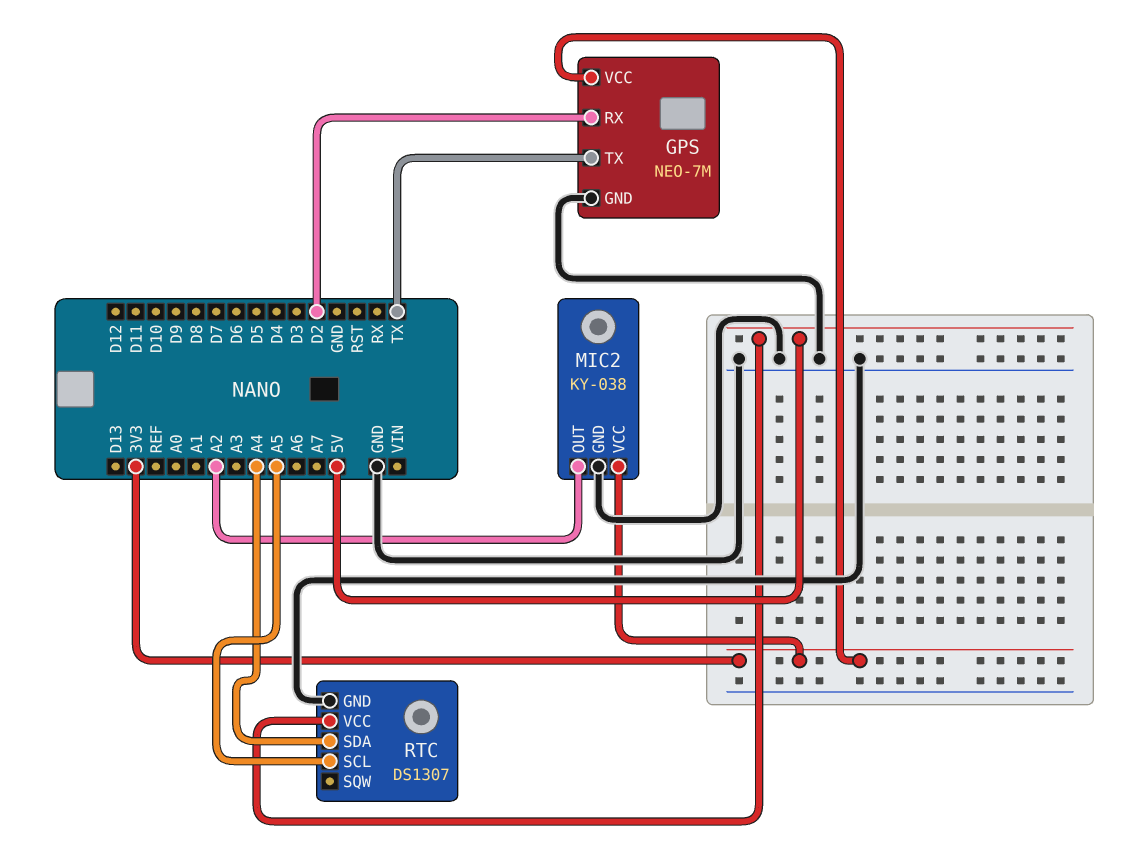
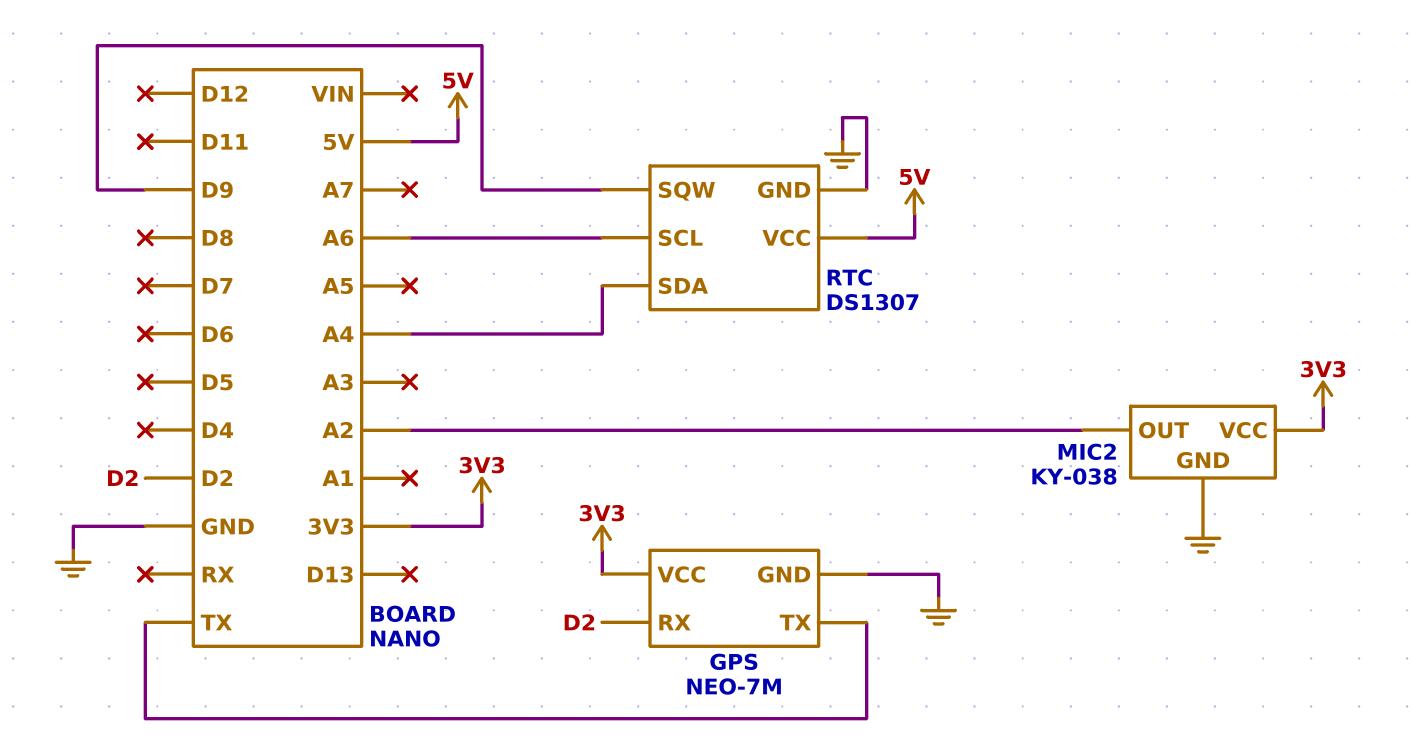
RTC pin SCL: A5 -> A6
RTC pin SQW: none -> D9

